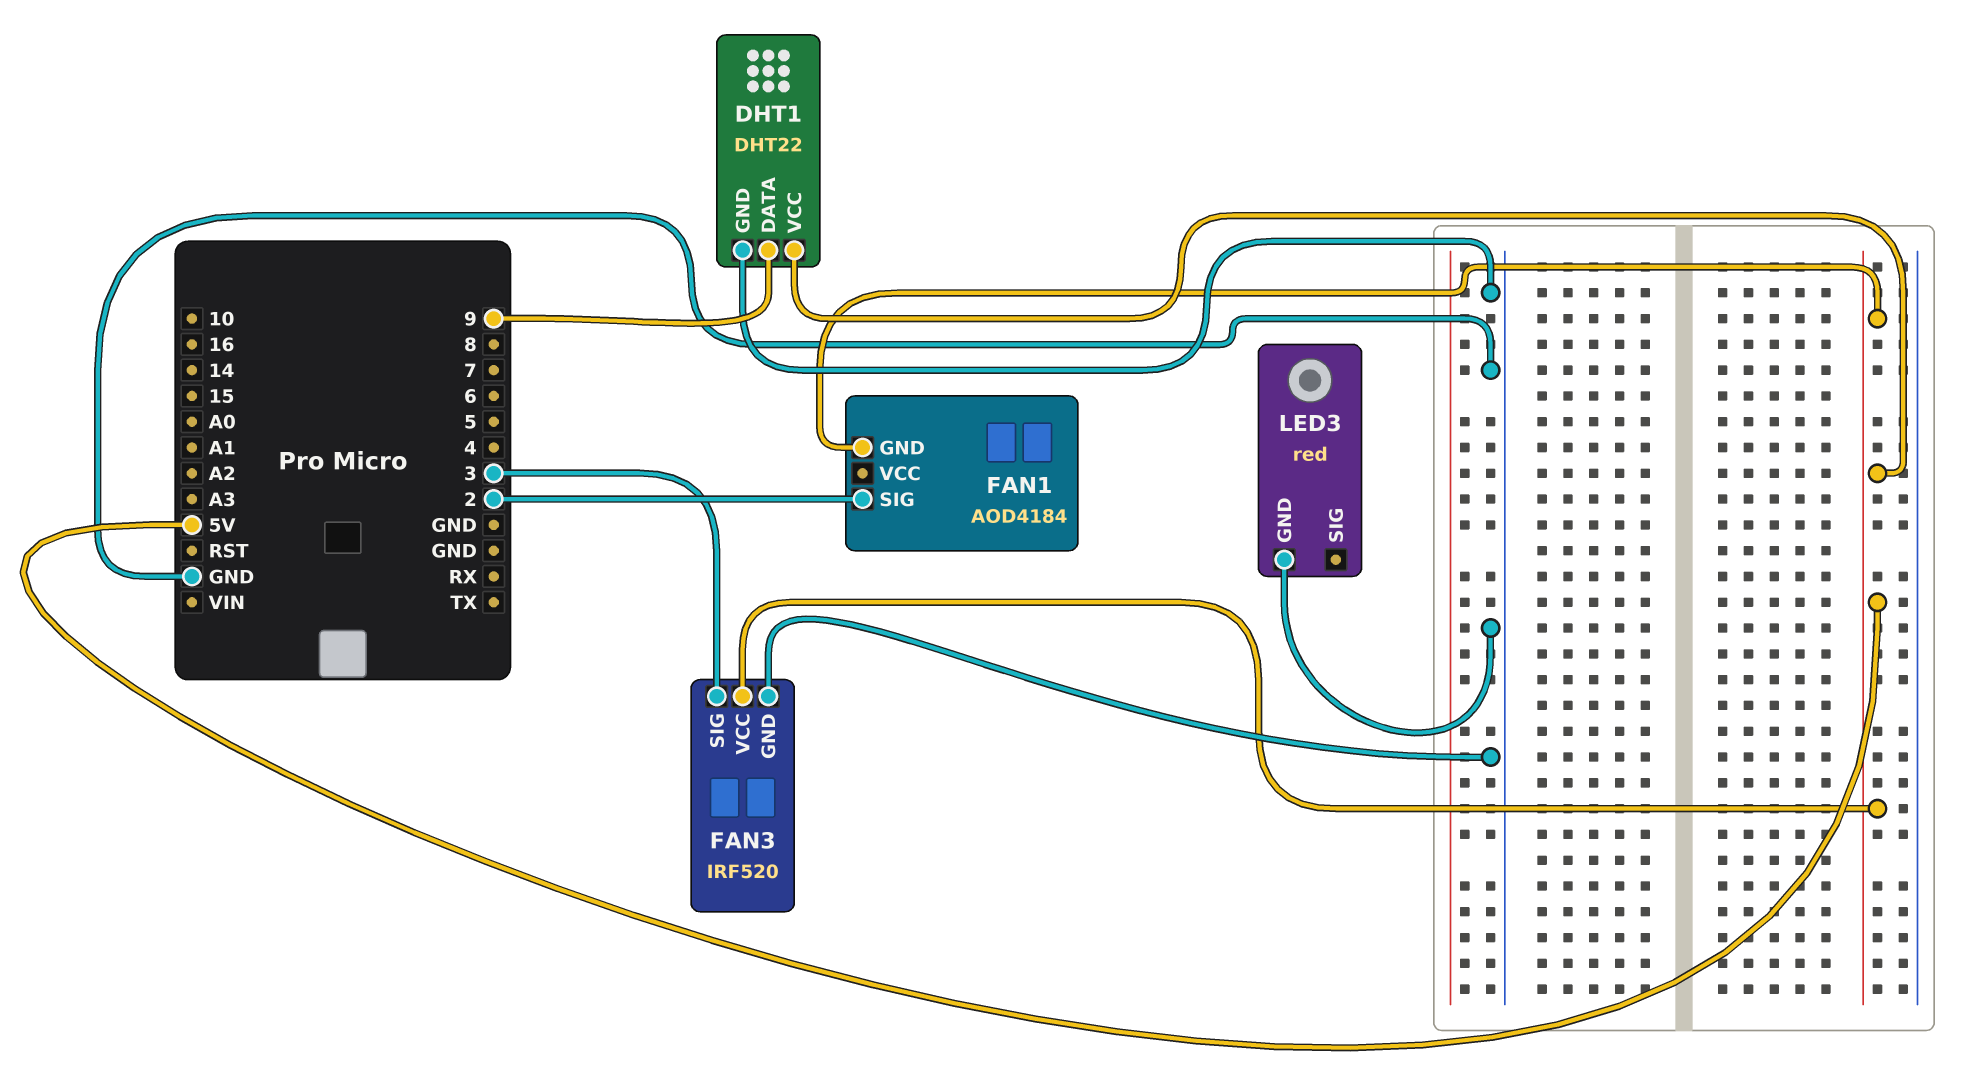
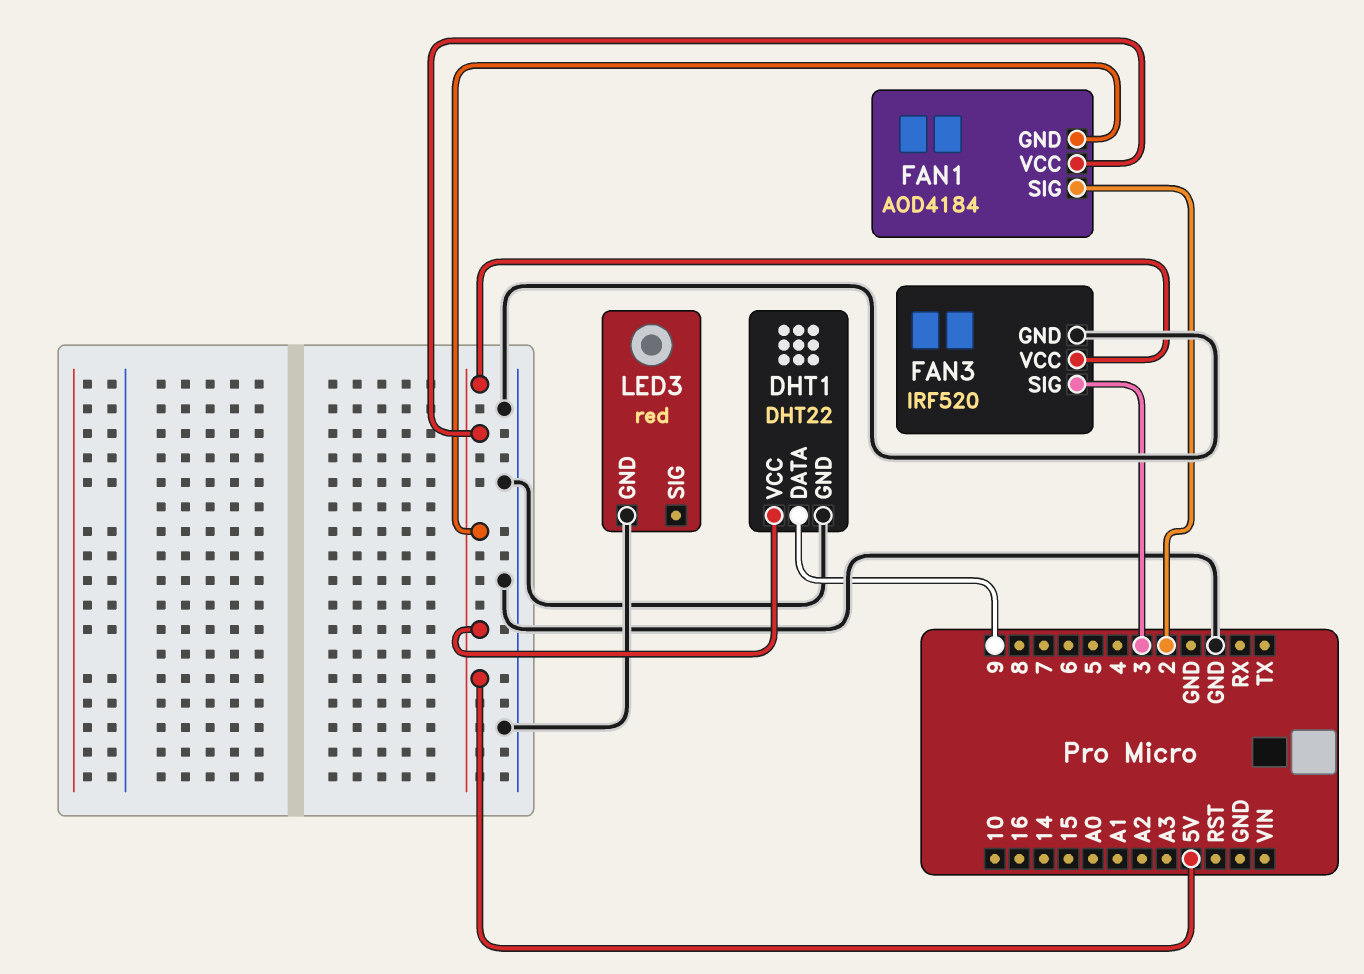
FAN1 pin VCC: none -> 5V

